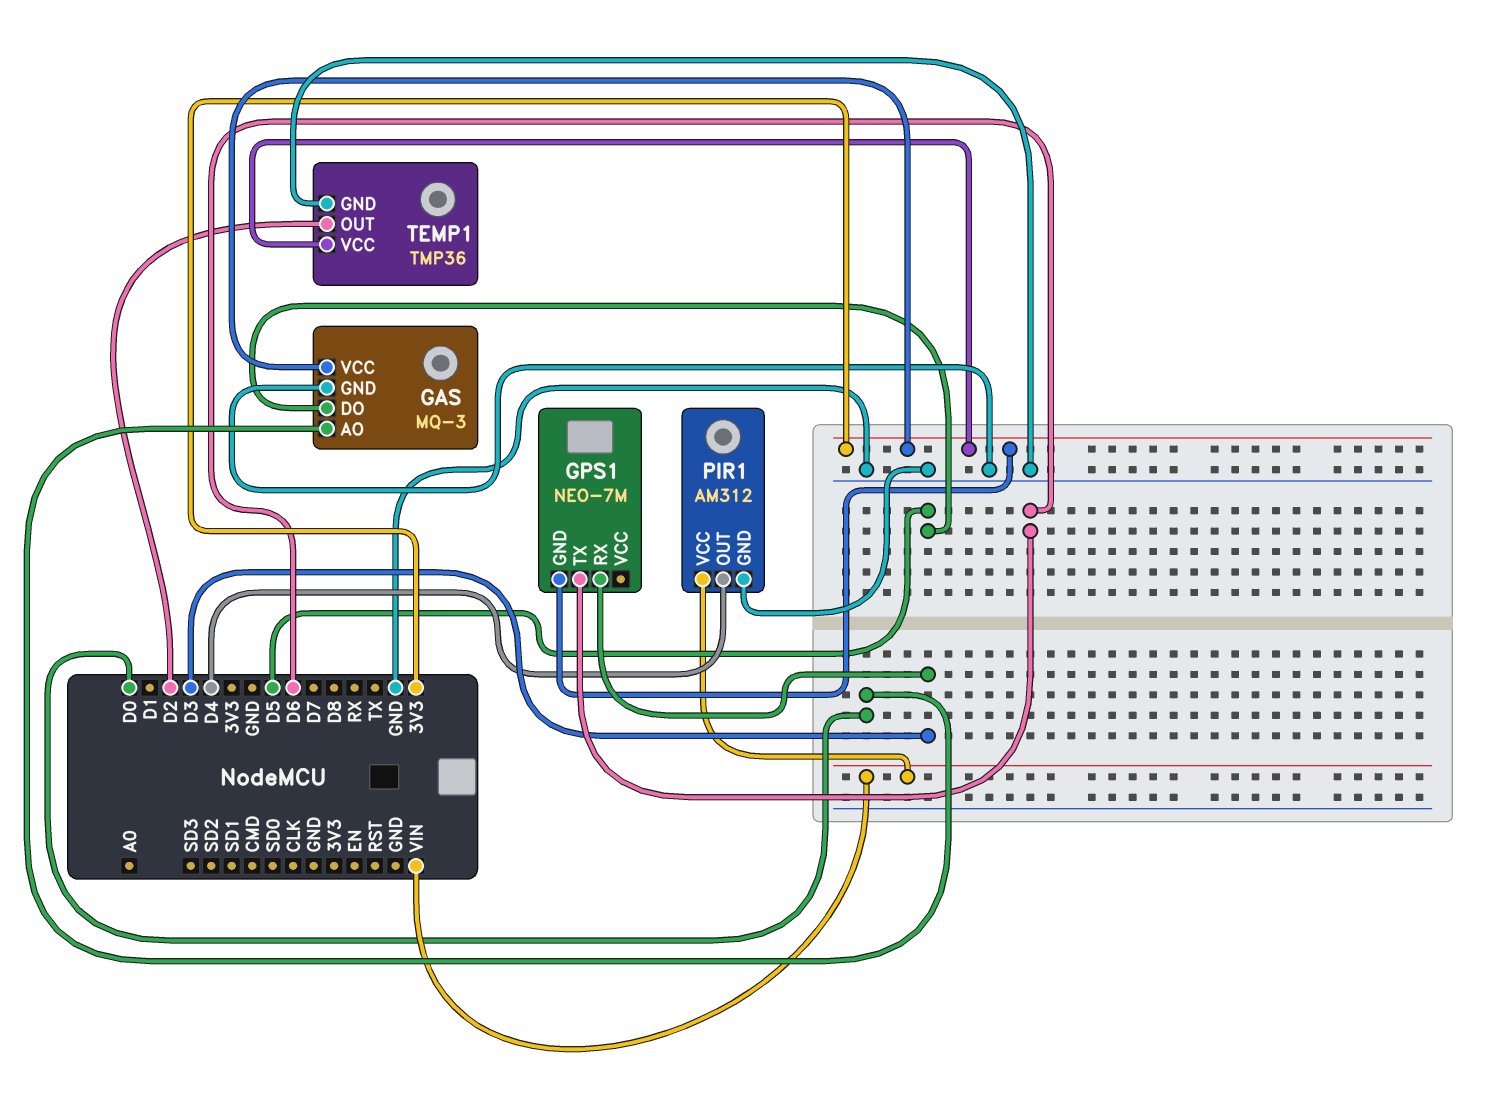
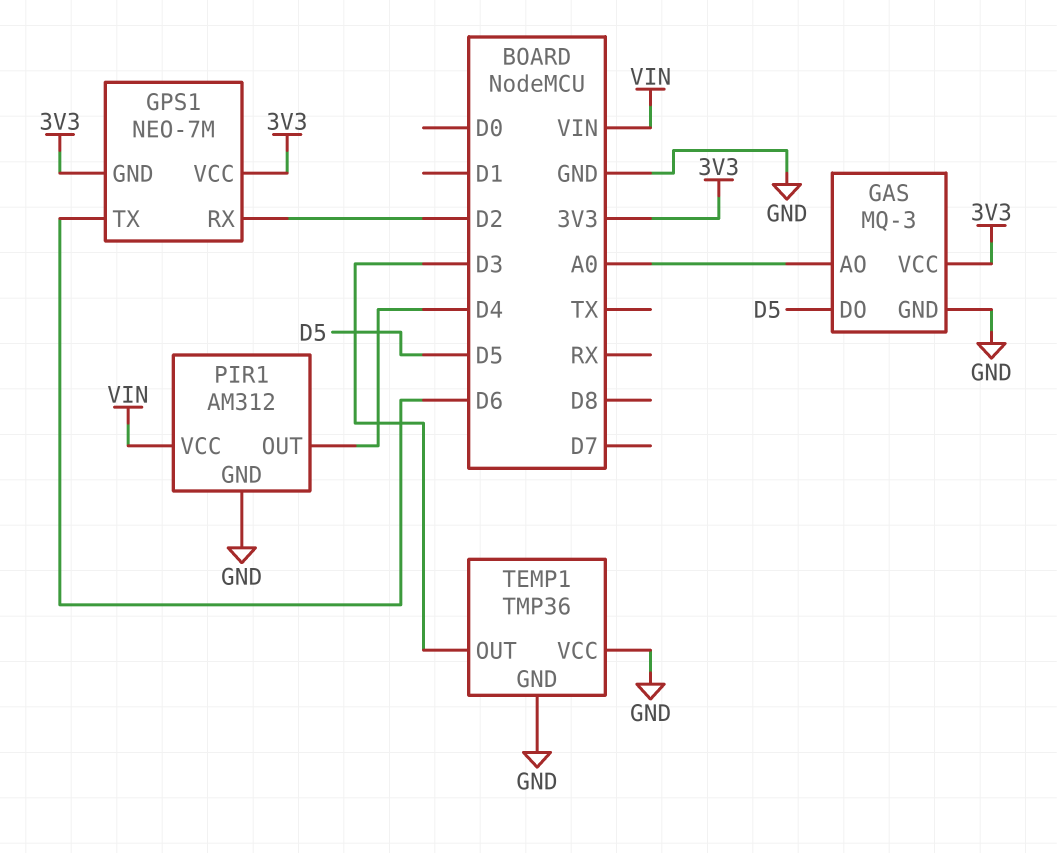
GAS pin AO: D0 -> A0
GPS1 pin RX: D3 -> D2
GPS1 pin VCC: none -> 3V3
TEMP1 pin OUT: D2 -> D3
TEMP1 pin VCC: 3V3 -> GND

